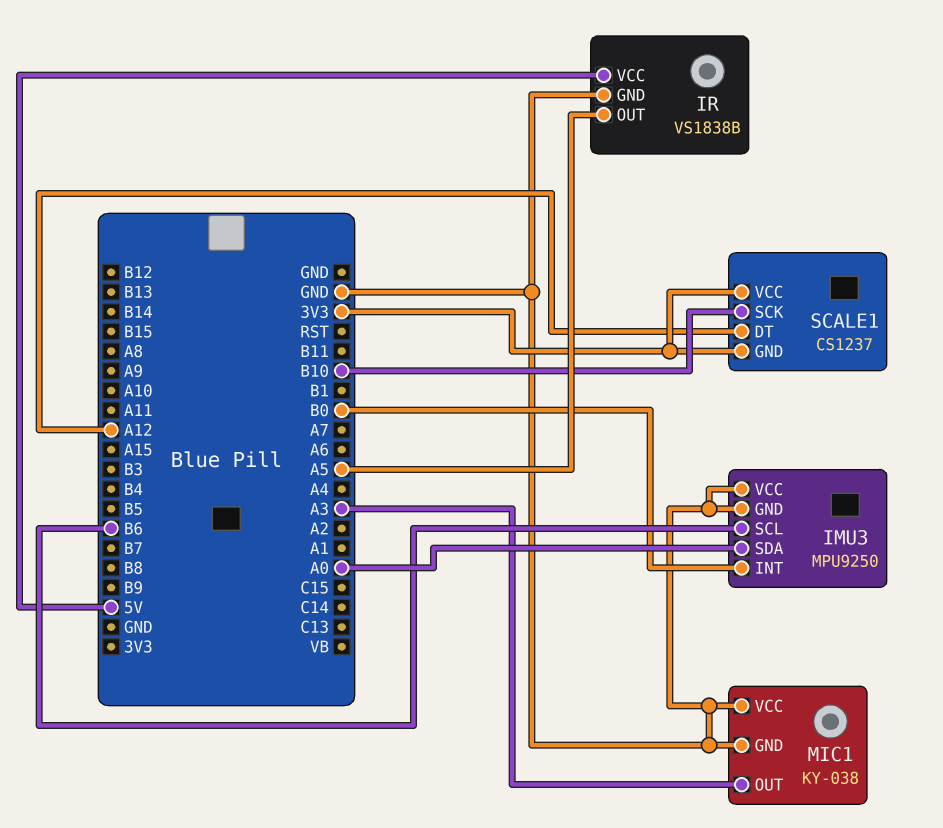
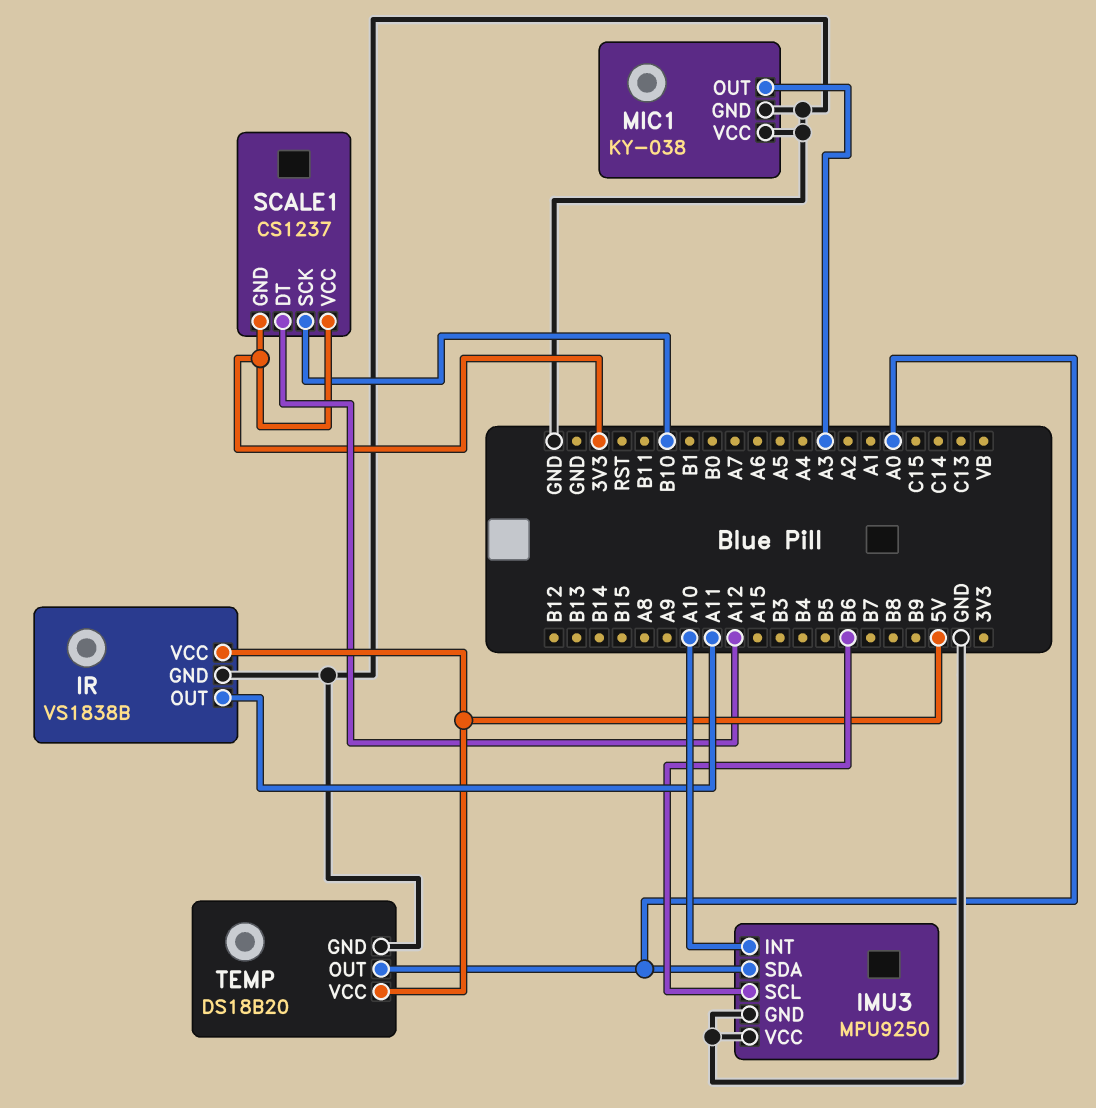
IMU3 pin INT: B0 -> A10
IR pin OUT: A5 -> A11
TEMP: none -> DS18B20
TEMP pin GND: none -> GND
TEMP pin OUT: none -> A0
TEMP pin VCC: none -> 5V

